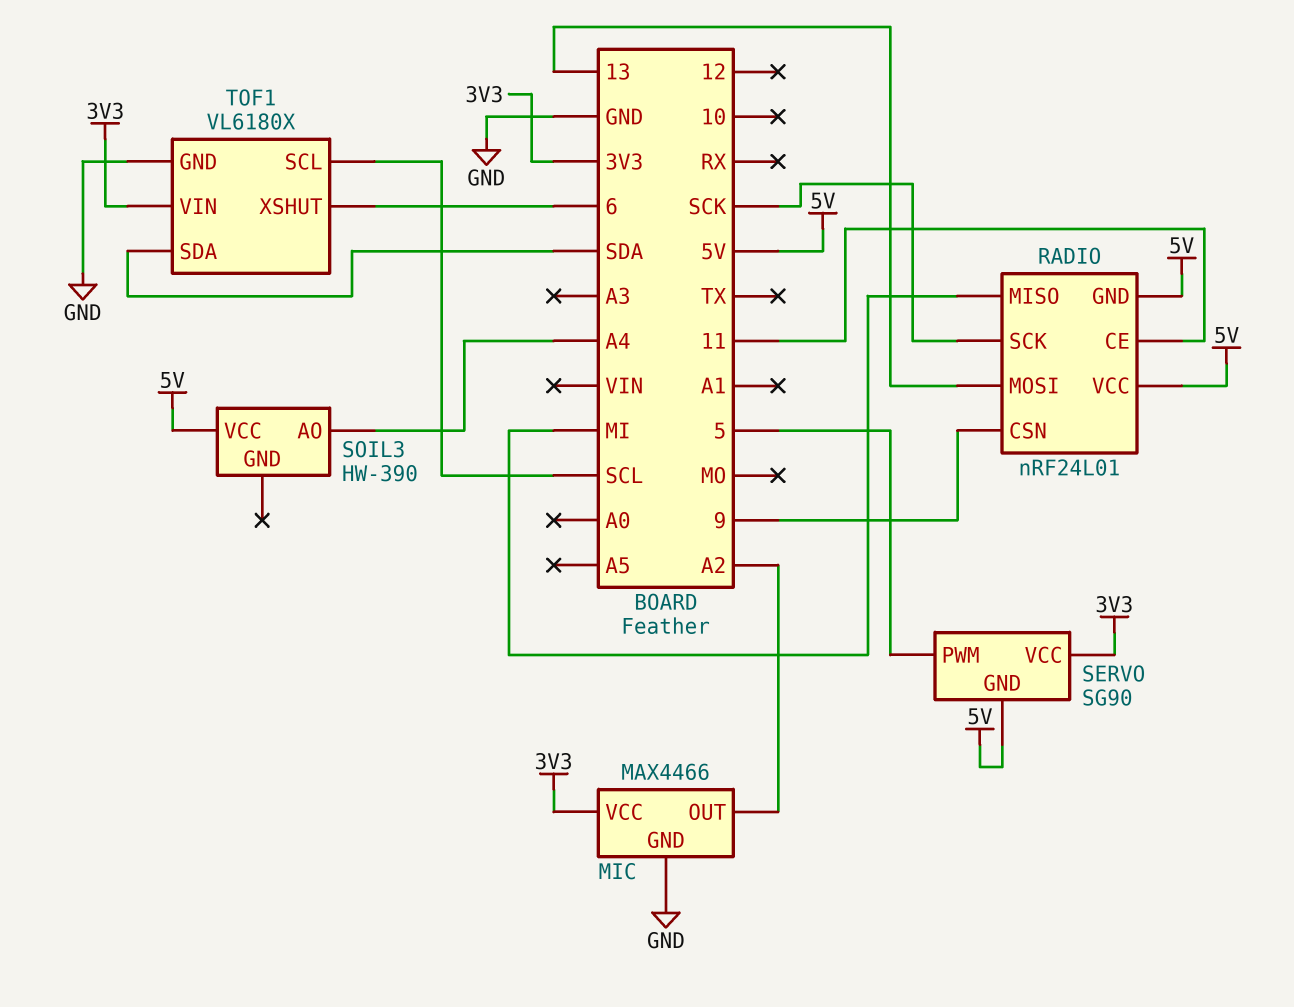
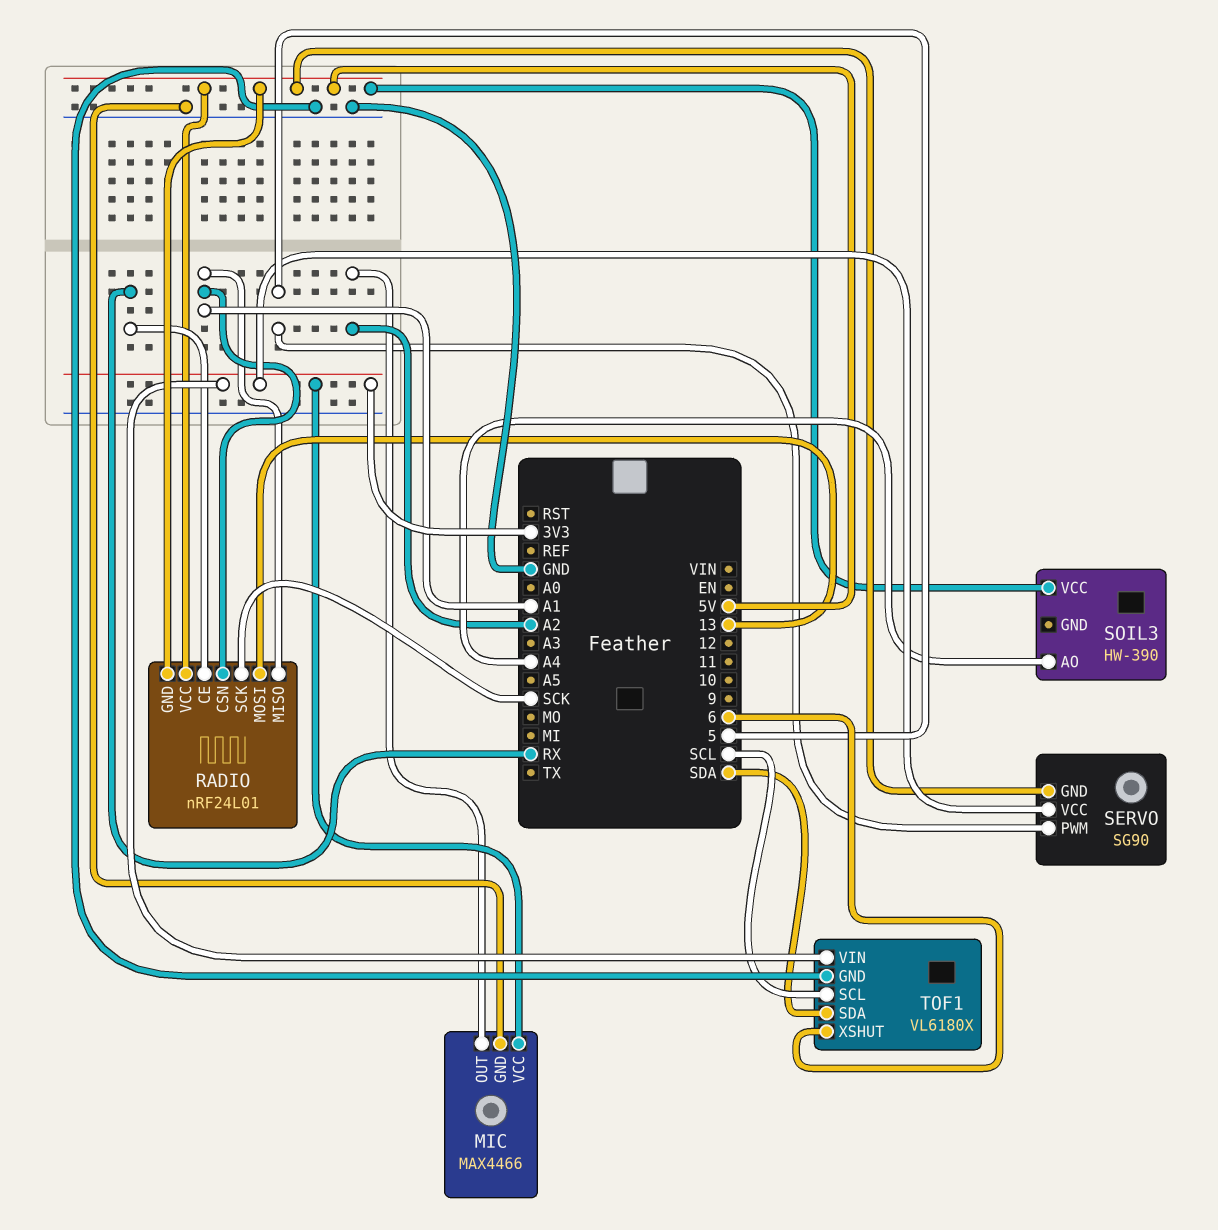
RADIO pin CE: 11 -> RX
RADIO pin CSN: 9 -> A1
RADIO pin MISO: MI -> A1

